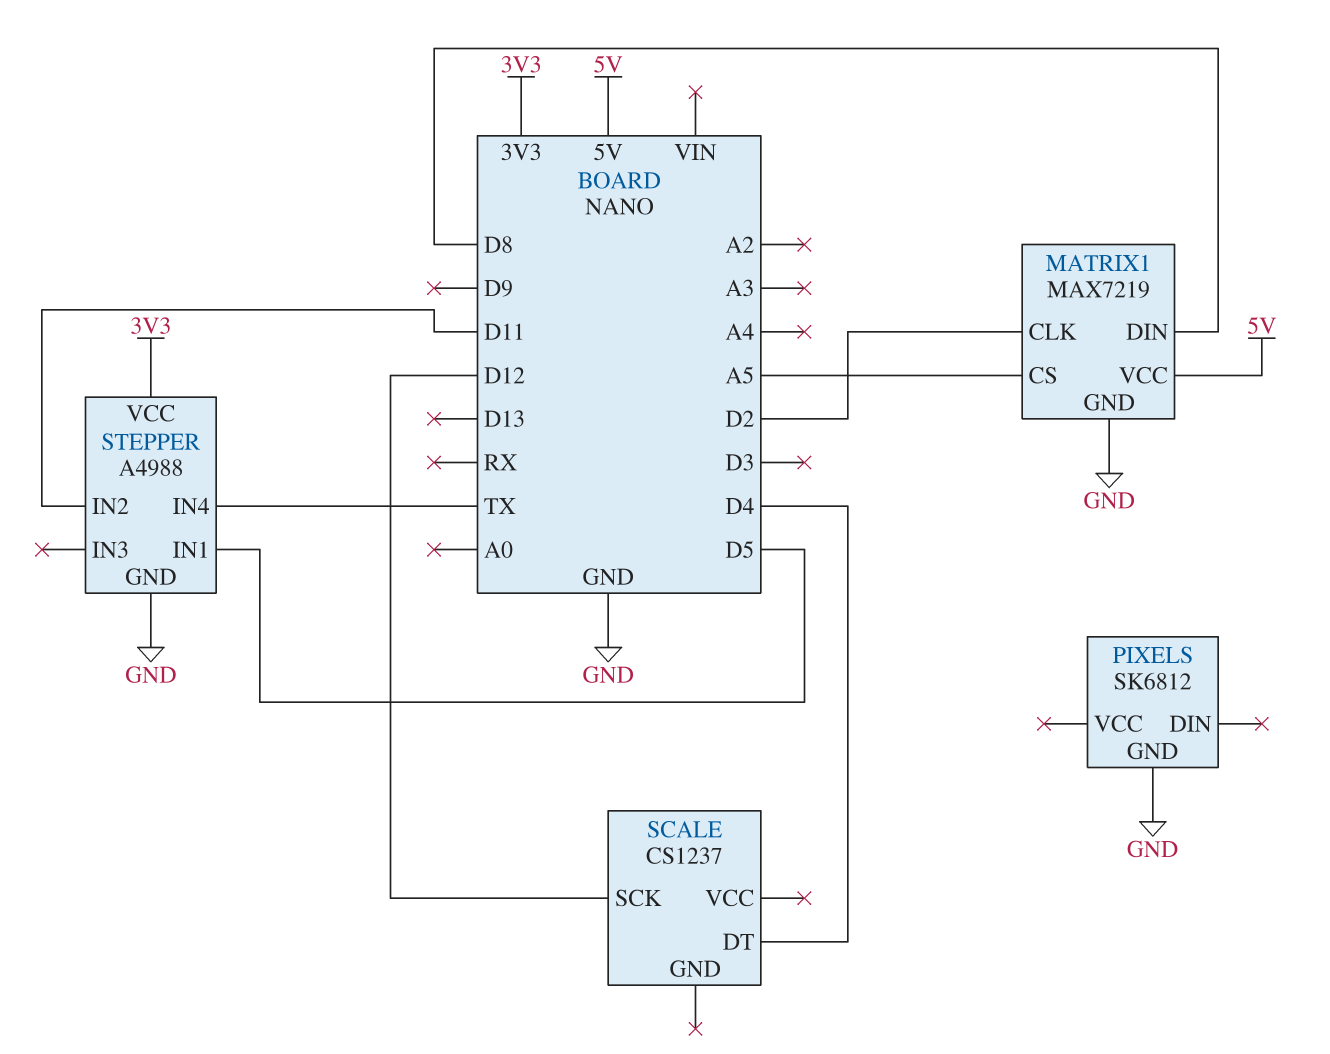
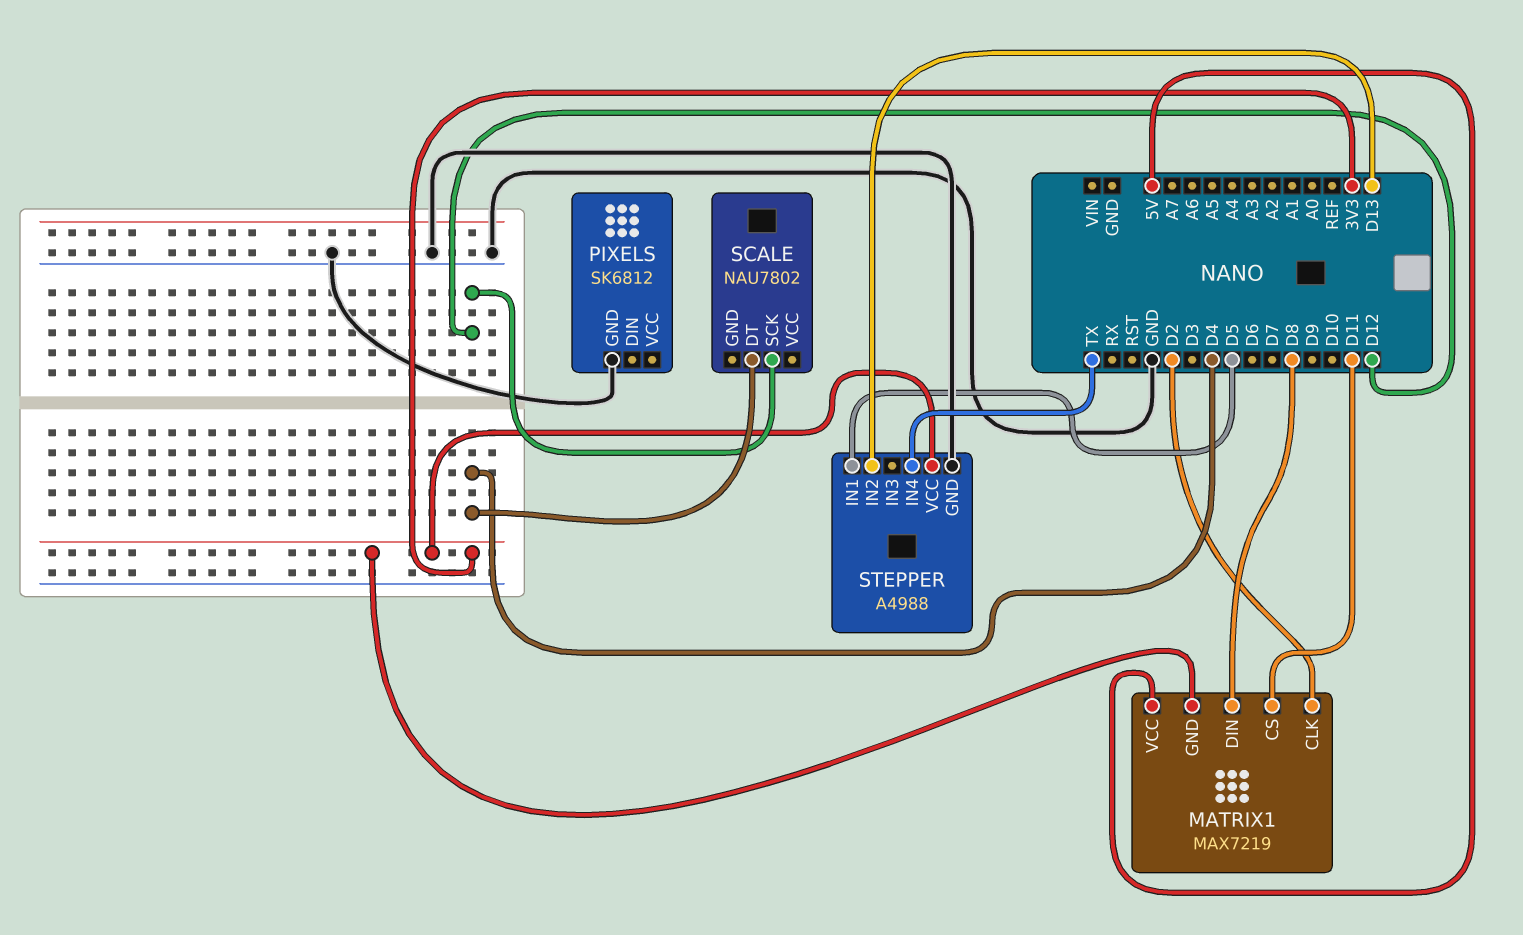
MATRIX1 pin CS: A5 -> D11
MATRIX1 pin GND: GND -> 3V3
SCALE: CS1237 -> NAU7802
STEPPER pin IN2: D11 -> D13

